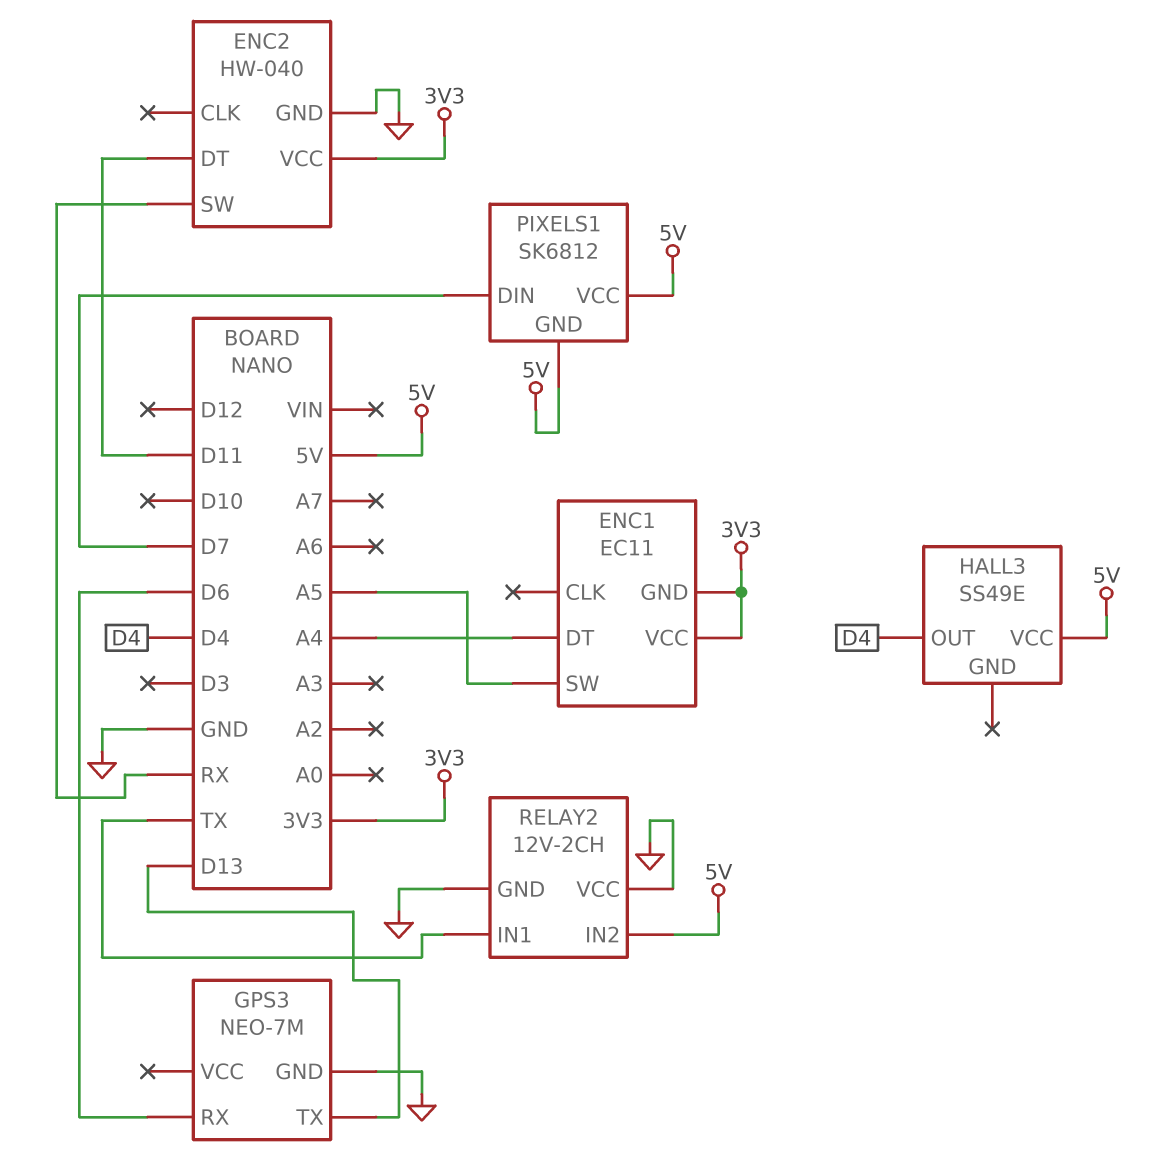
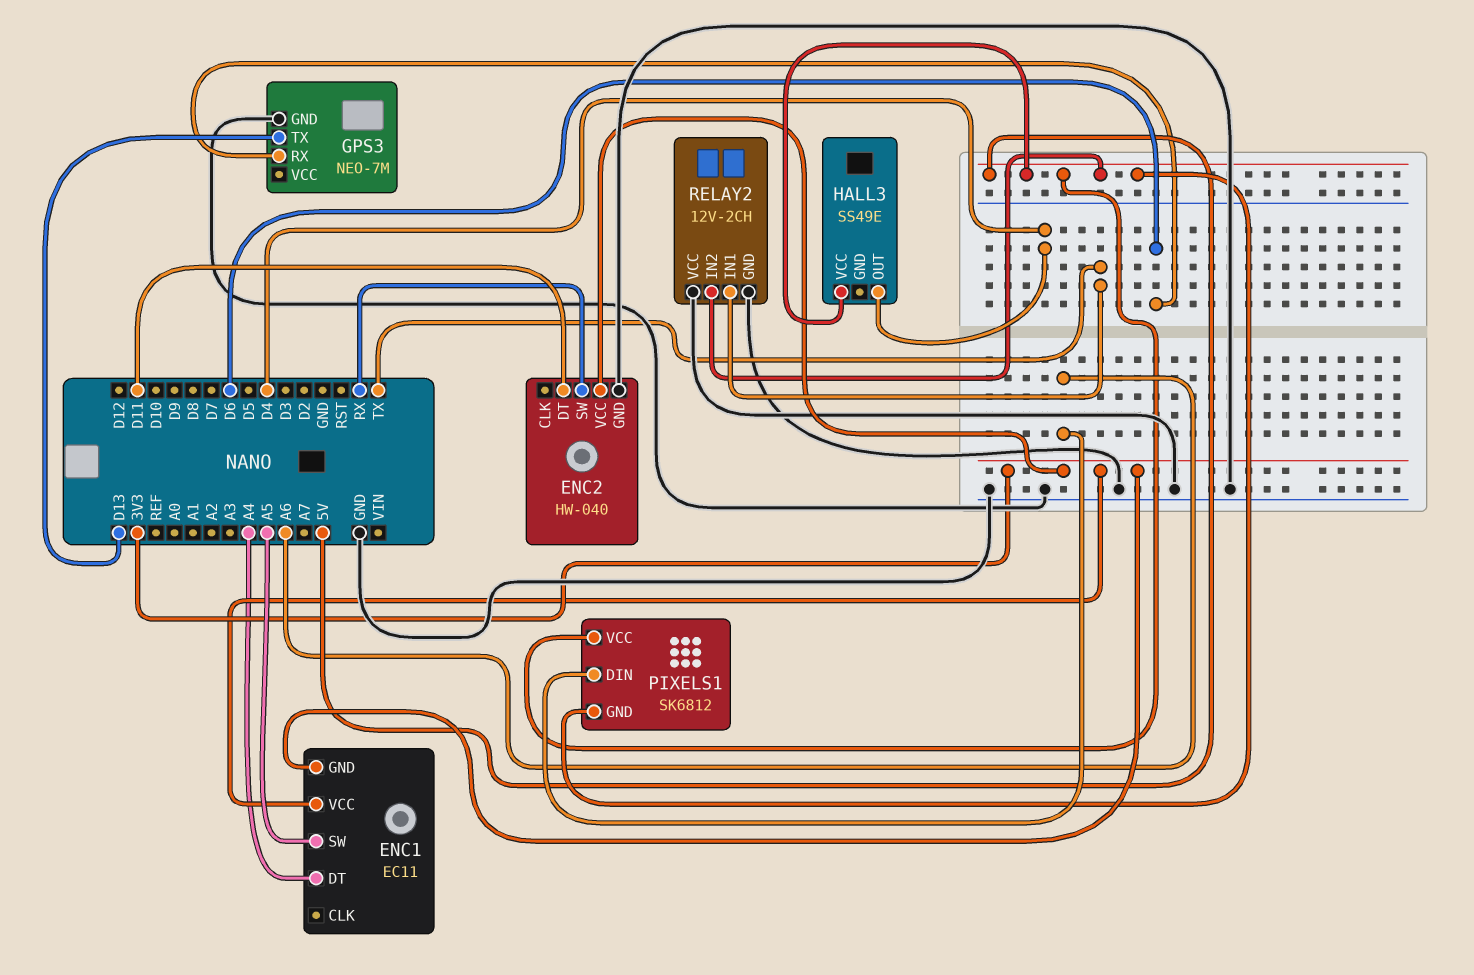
PIXELS1 pin DIN: D7 -> A6

